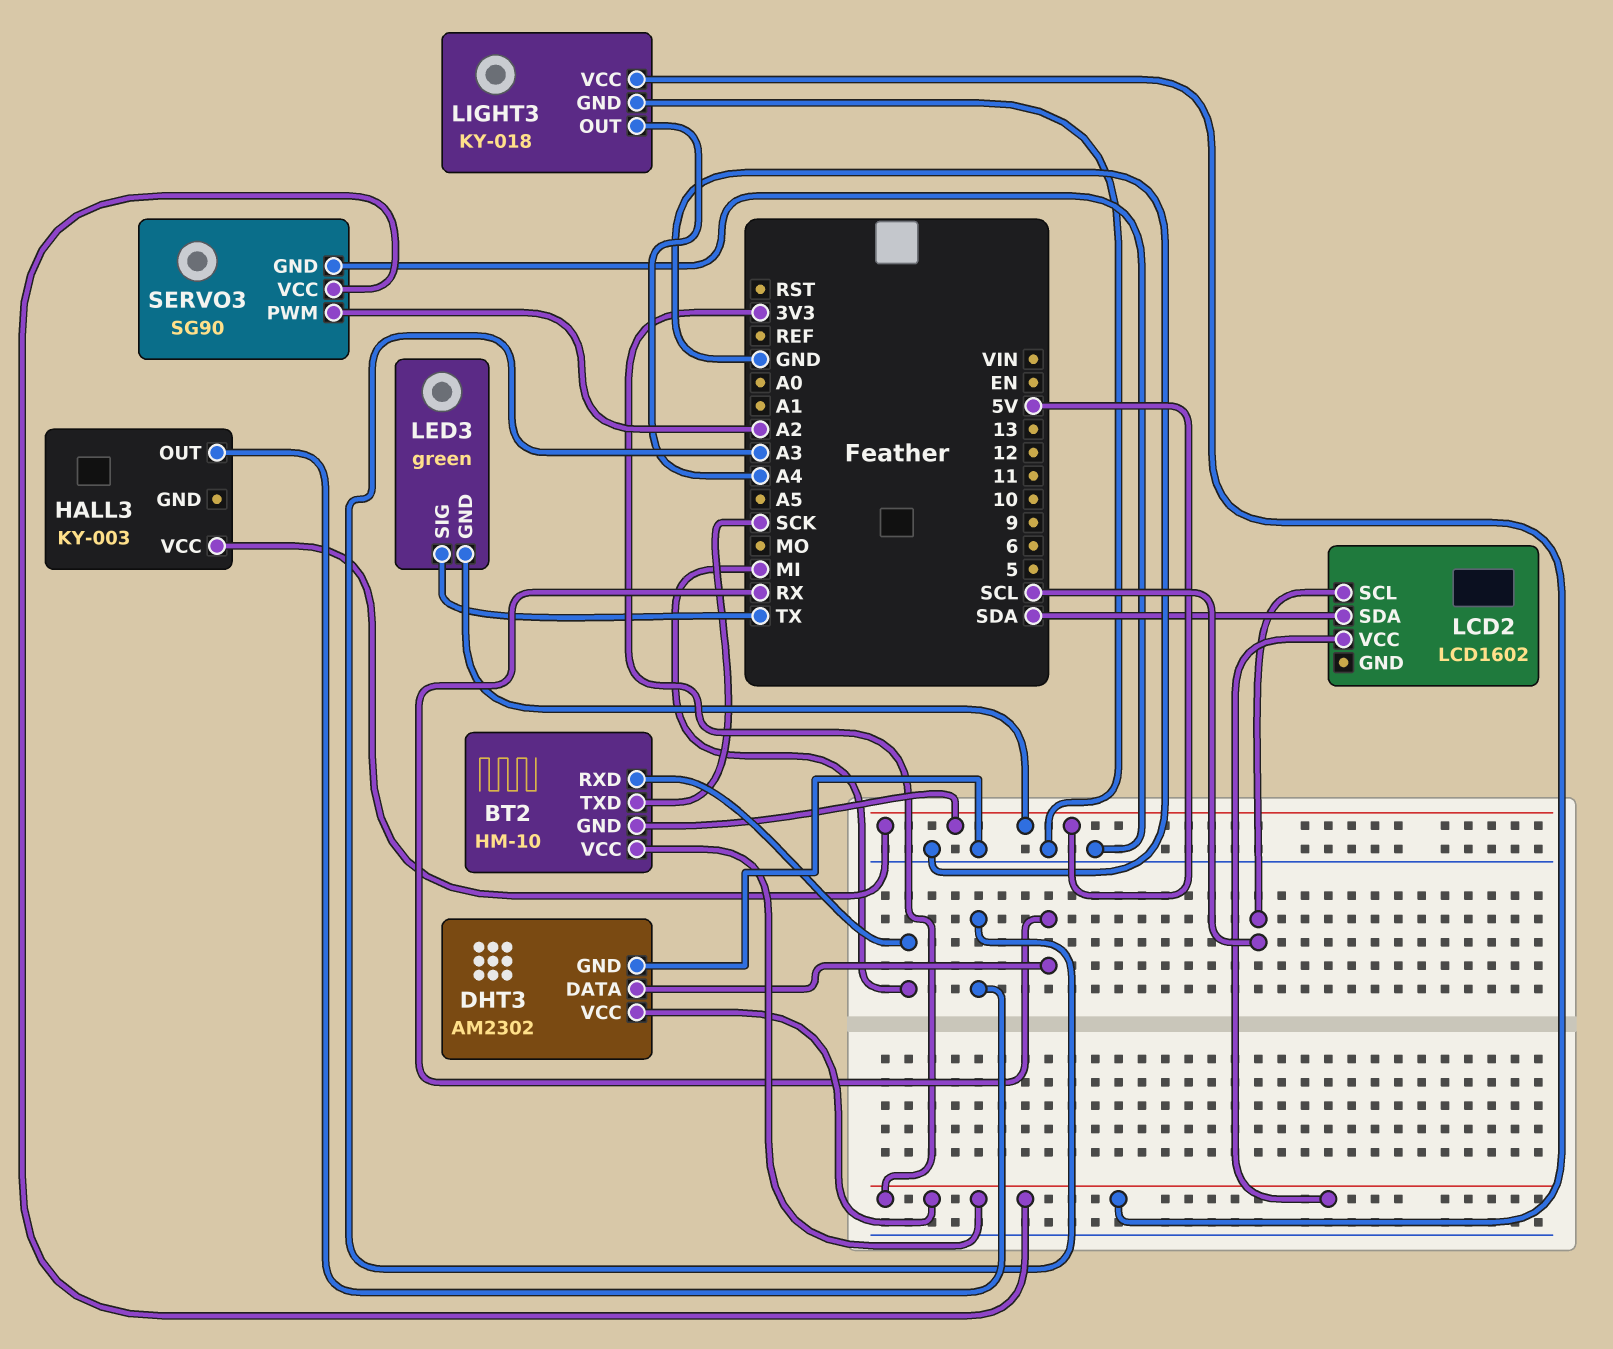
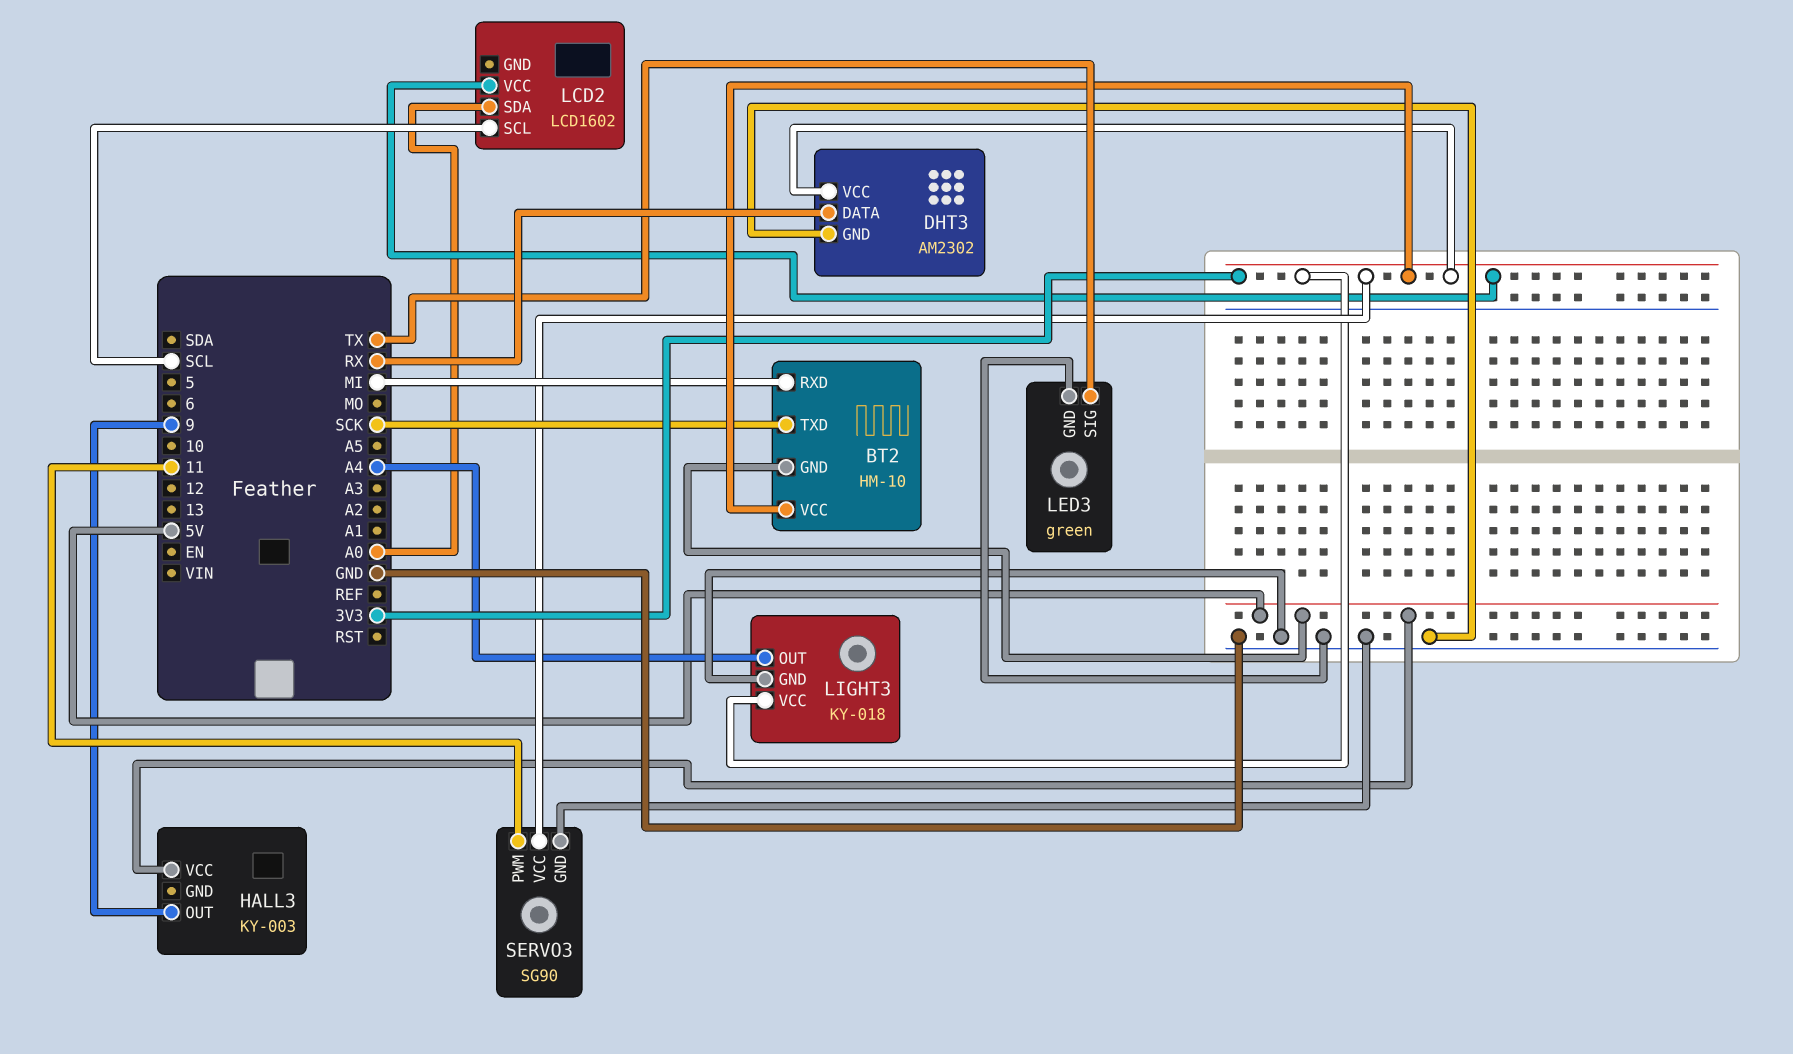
HALL3 pin OUT: A3 -> 9
LCD2 pin SDA: SDA -> A0
LED3 pin GND: 5V -> GND
SERVO3 pin PWM: A2 -> 11

